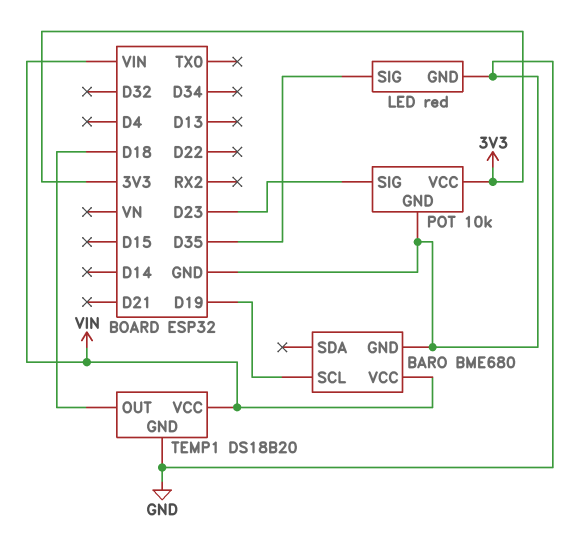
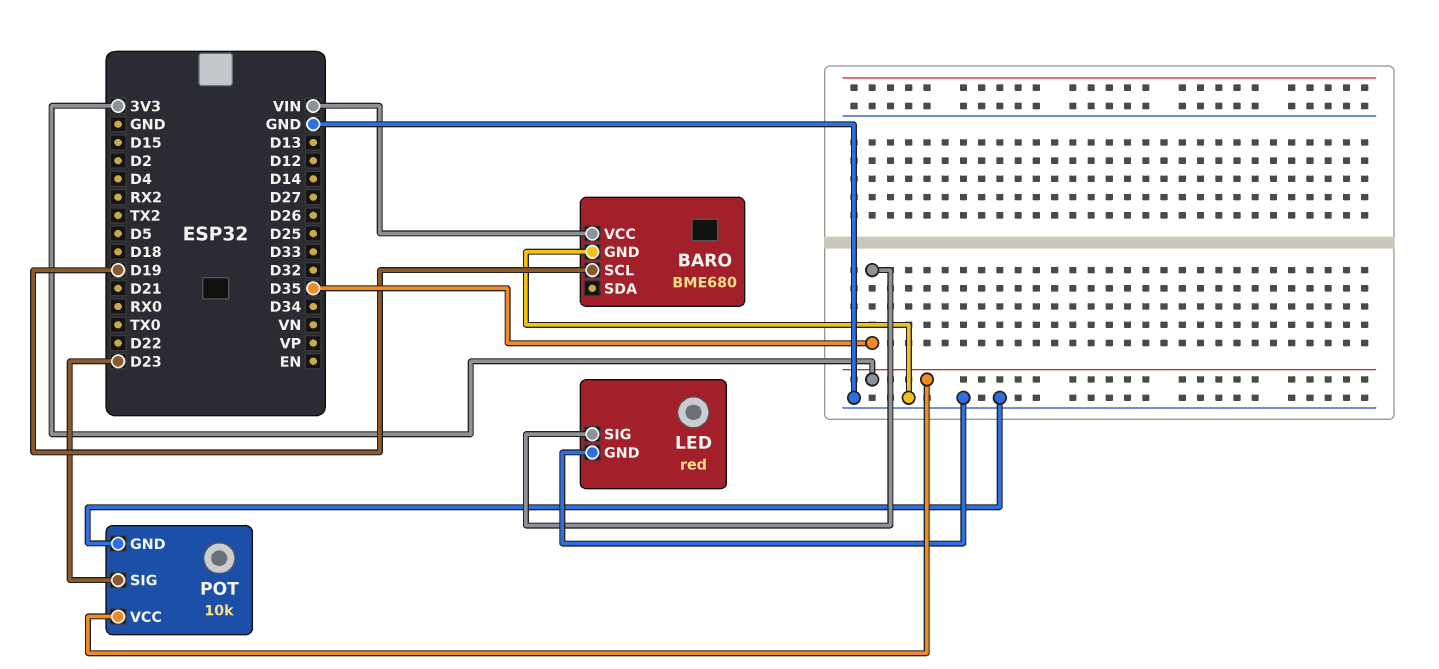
TEMP1: DS18B20 -> none
TEMP1 pin GND: GND -> none
TEMP1 pin OUT: D18 -> none
TEMP1 pin VCC: VIN -> none

